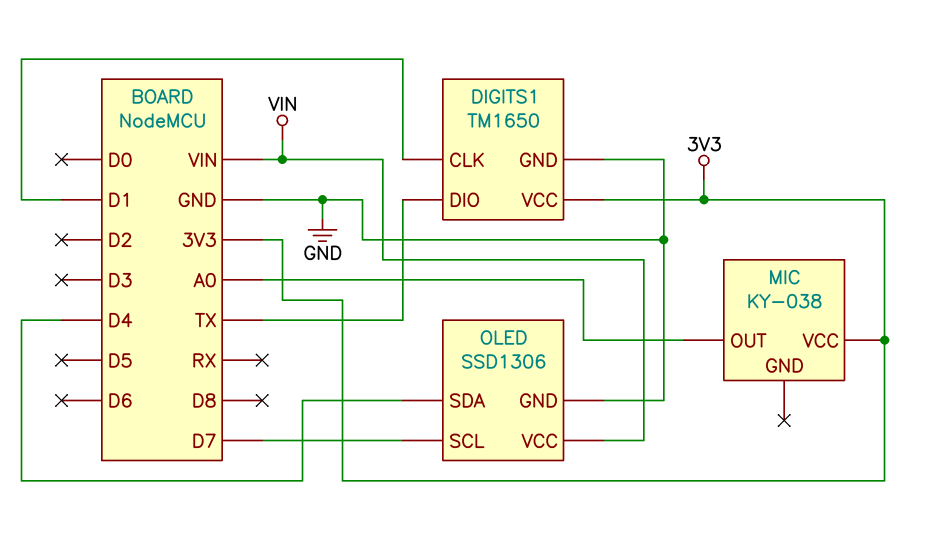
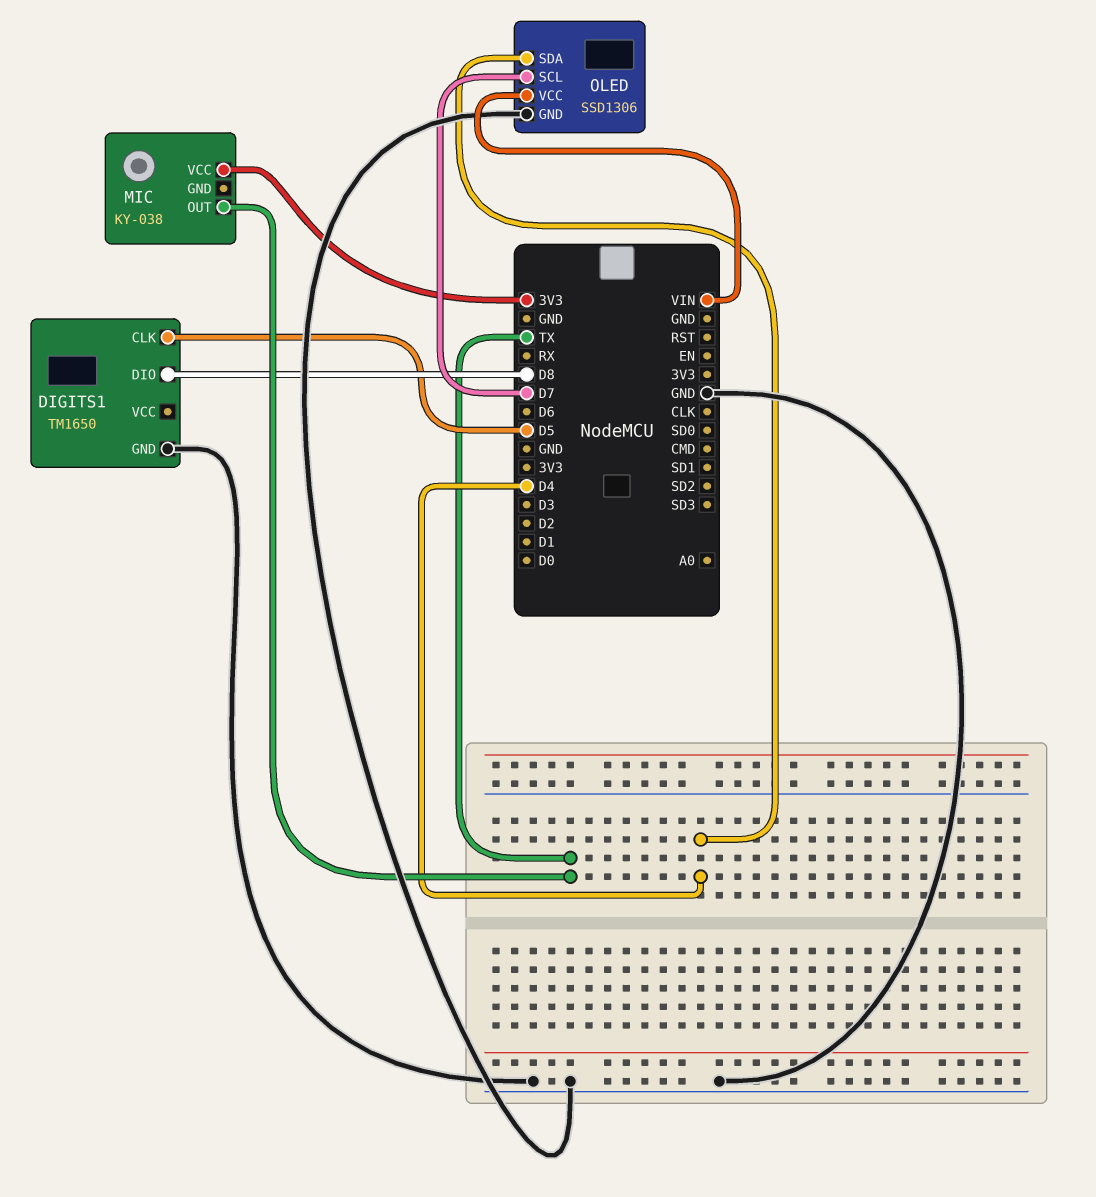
DIGITS1 pin CLK: D1 -> D5
DIGITS1 pin DIO: TX -> D8
DIGITS1 pin VCC: 3V3 -> none
MIC pin OUT: A0 -> TX

